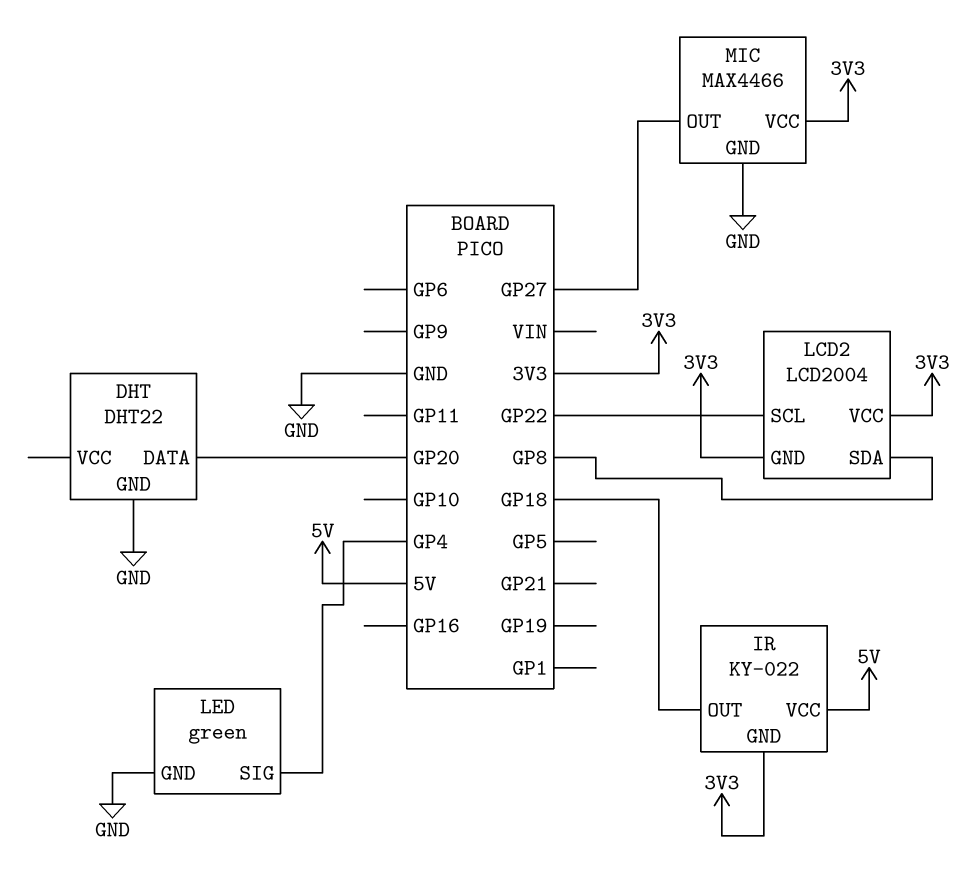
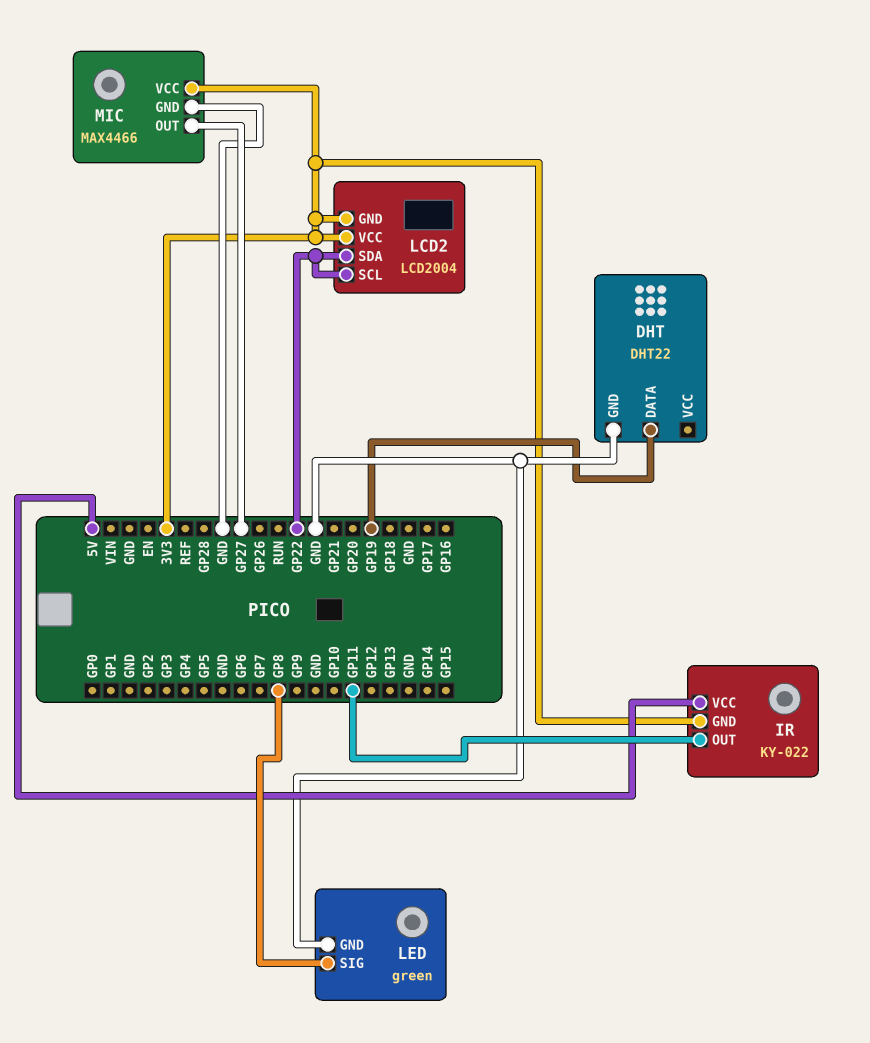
DHT pin DATA: GP20 -> GP19
IR pin OUT: GP18 -> GP11
LCD2 pin SDA: GP8 -> GP22
LED pin SIG: GP4 -> GP8

